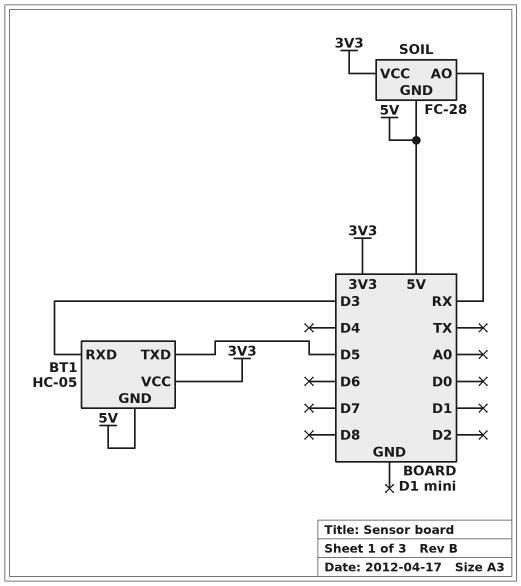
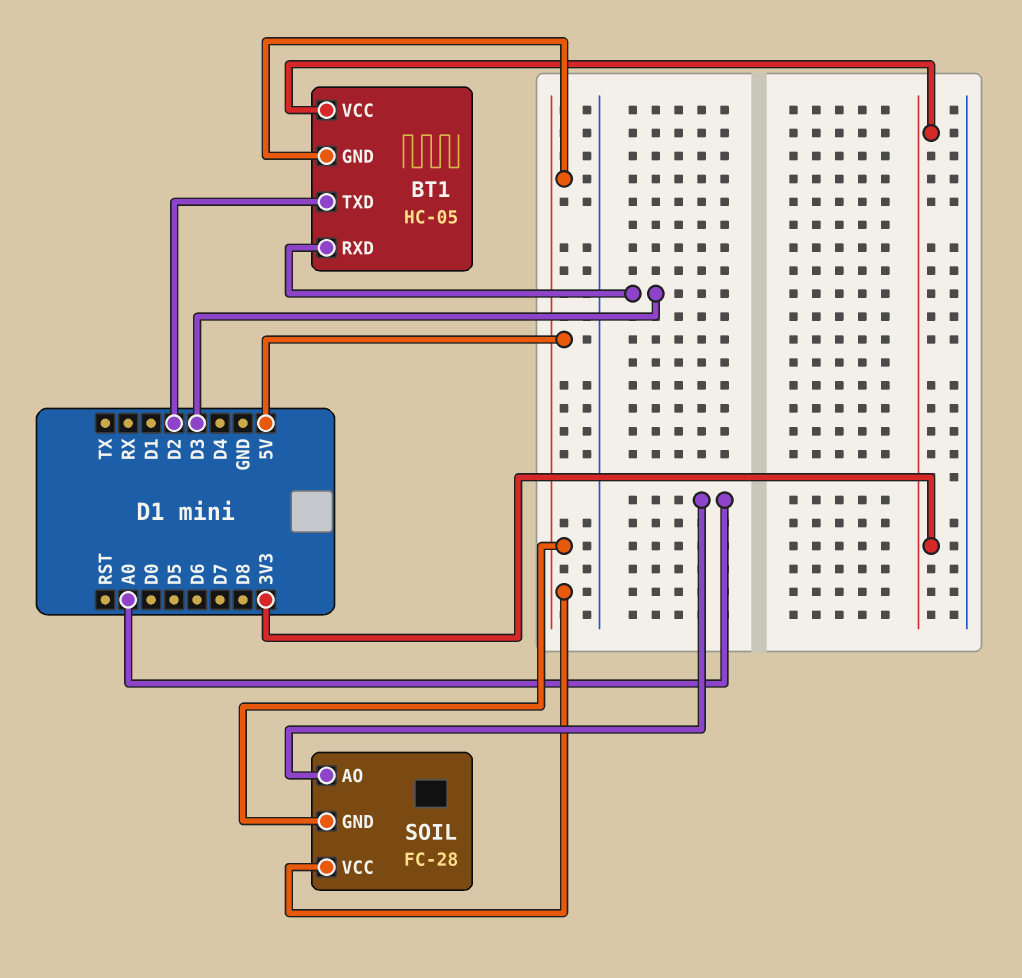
BT1 pin TXD: D5 -> D2
SOIL pin AO: RX -> A0
SOIL pin VCC: 3V3 -> 5V

